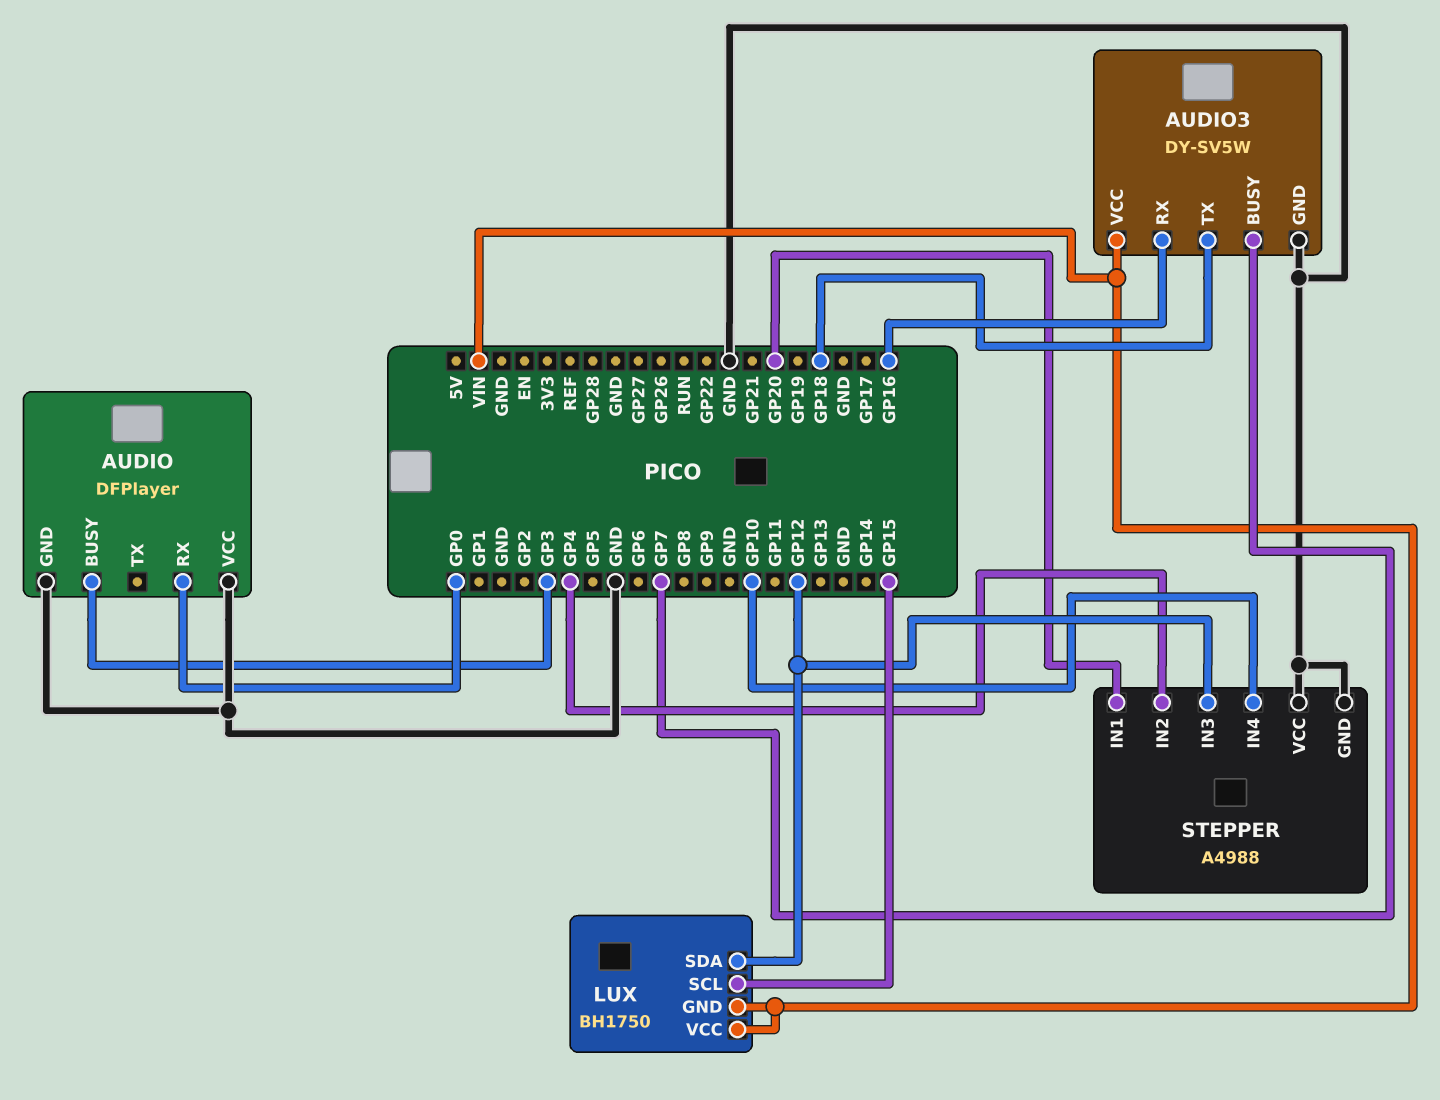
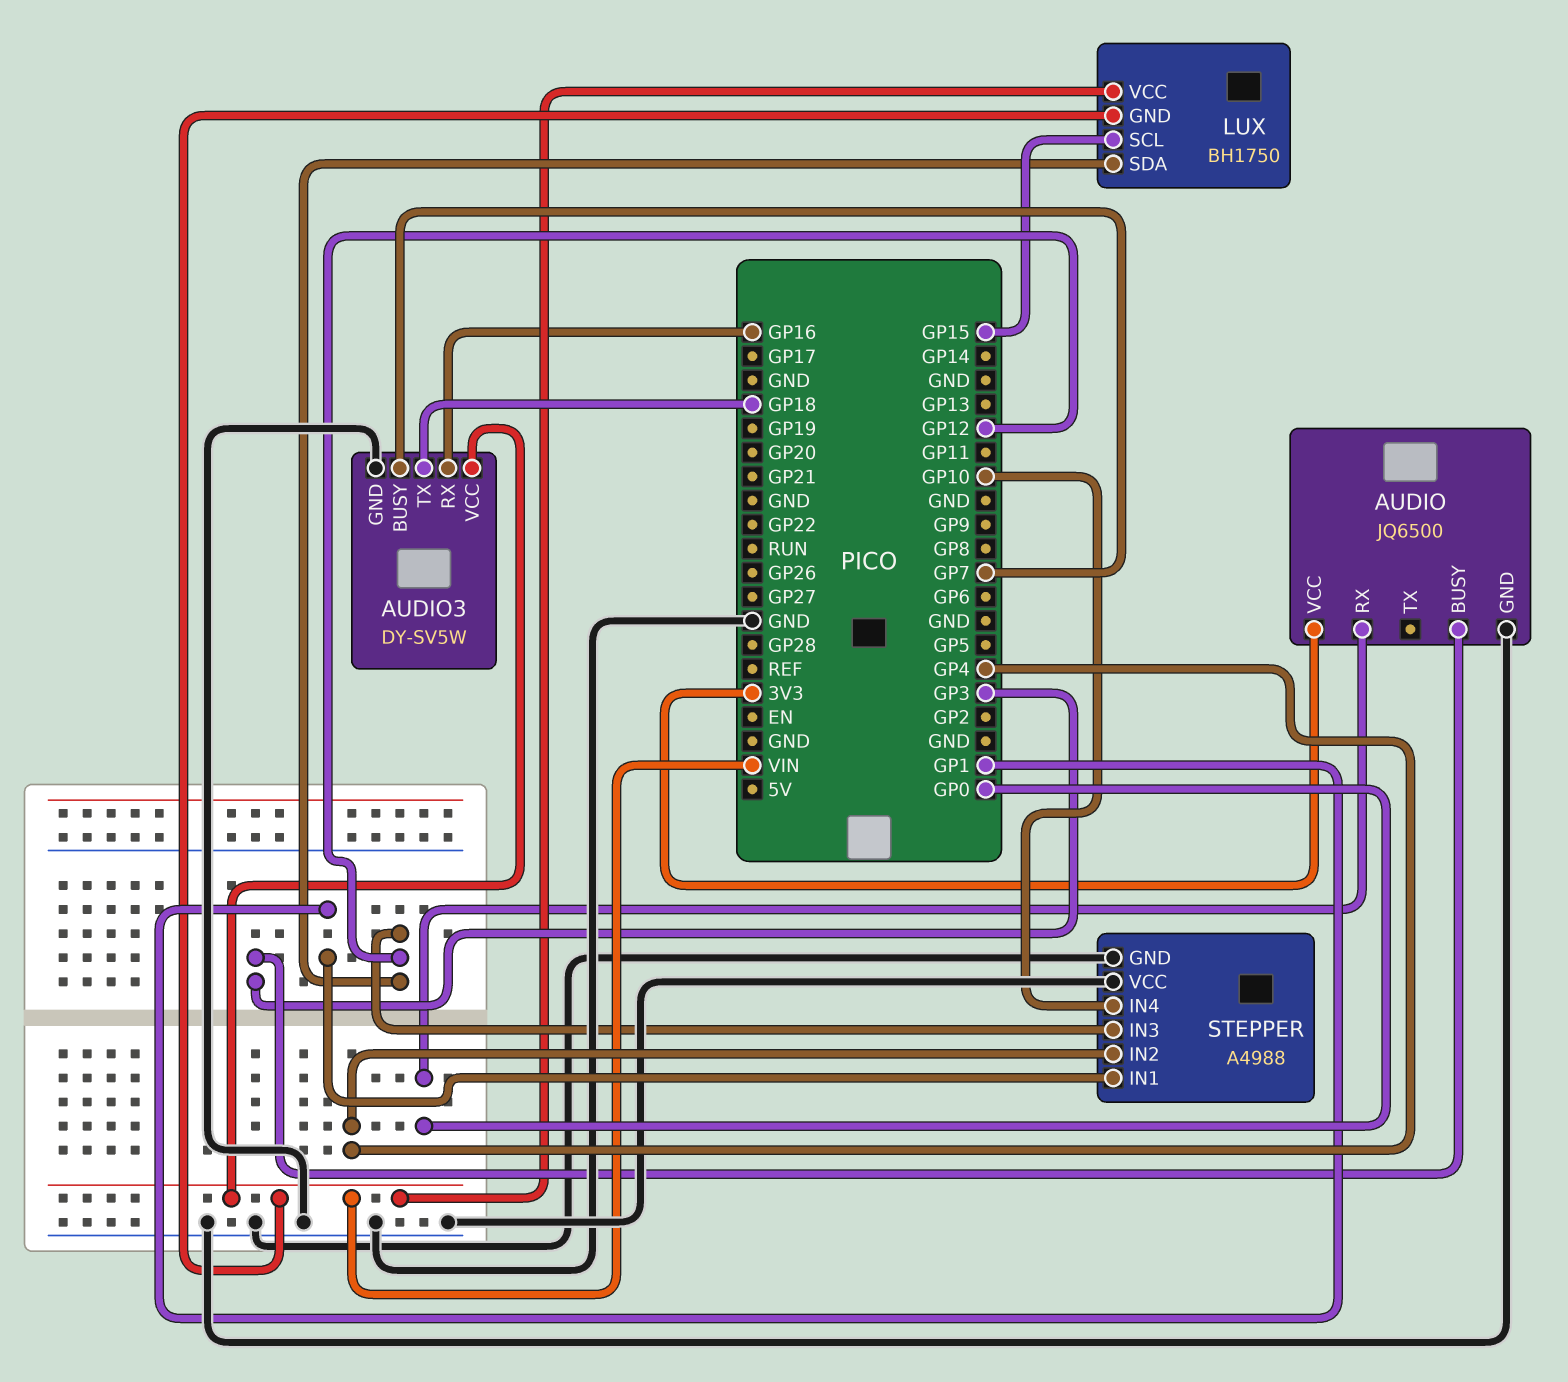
AUDIO: DFPlayer -> JQ6500
AUDIO pin VCC: GND -> 3V3
STEPPER pin IN1: GP20 -> GP1

